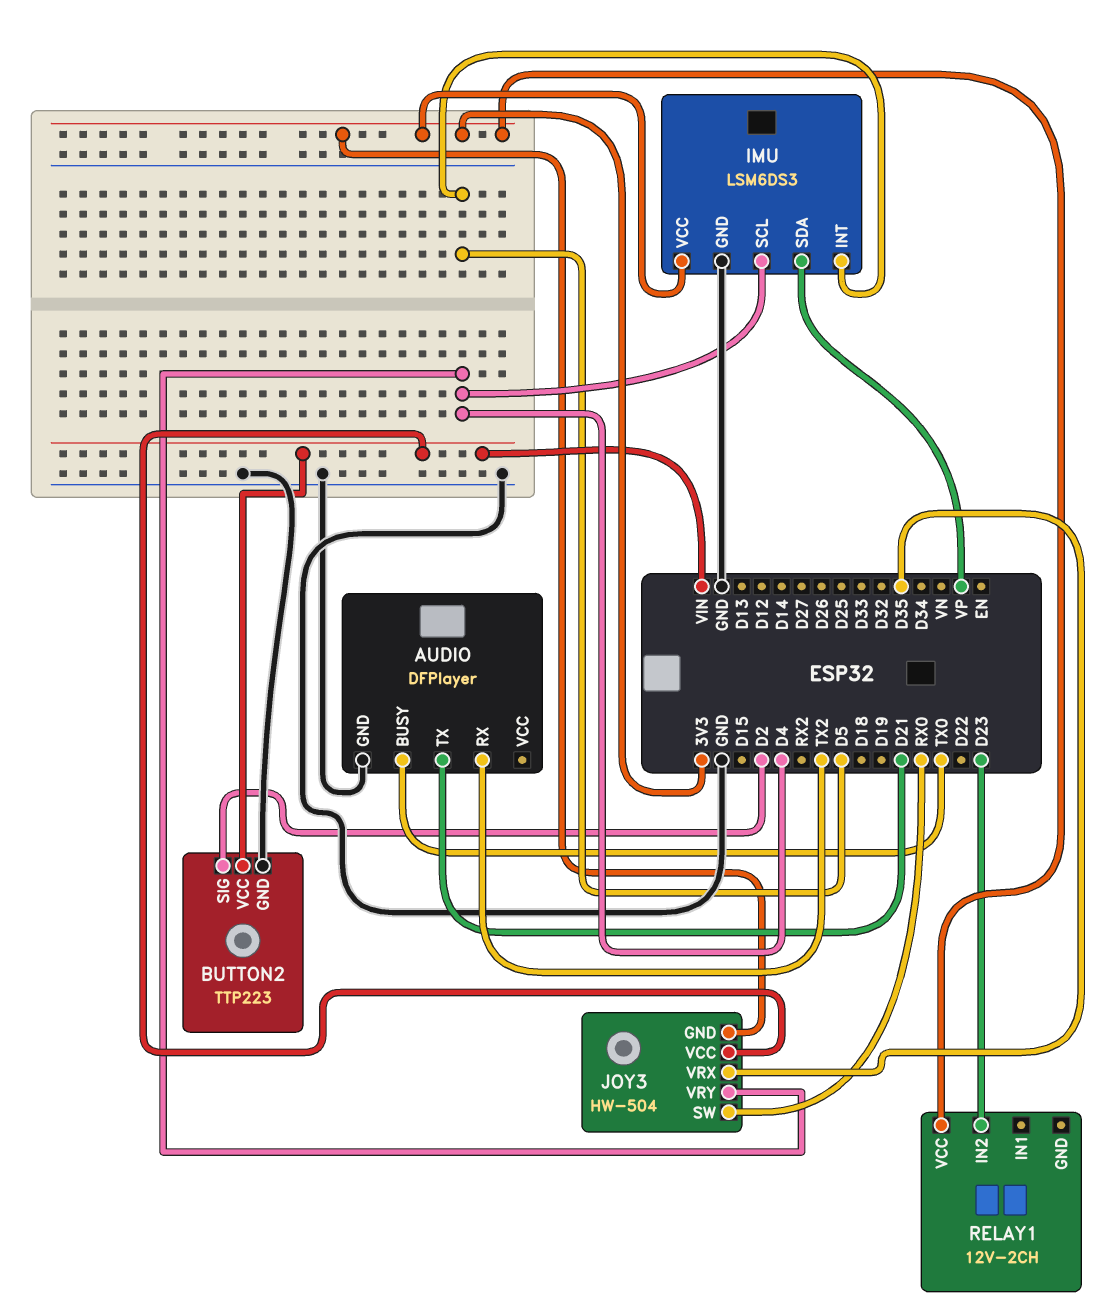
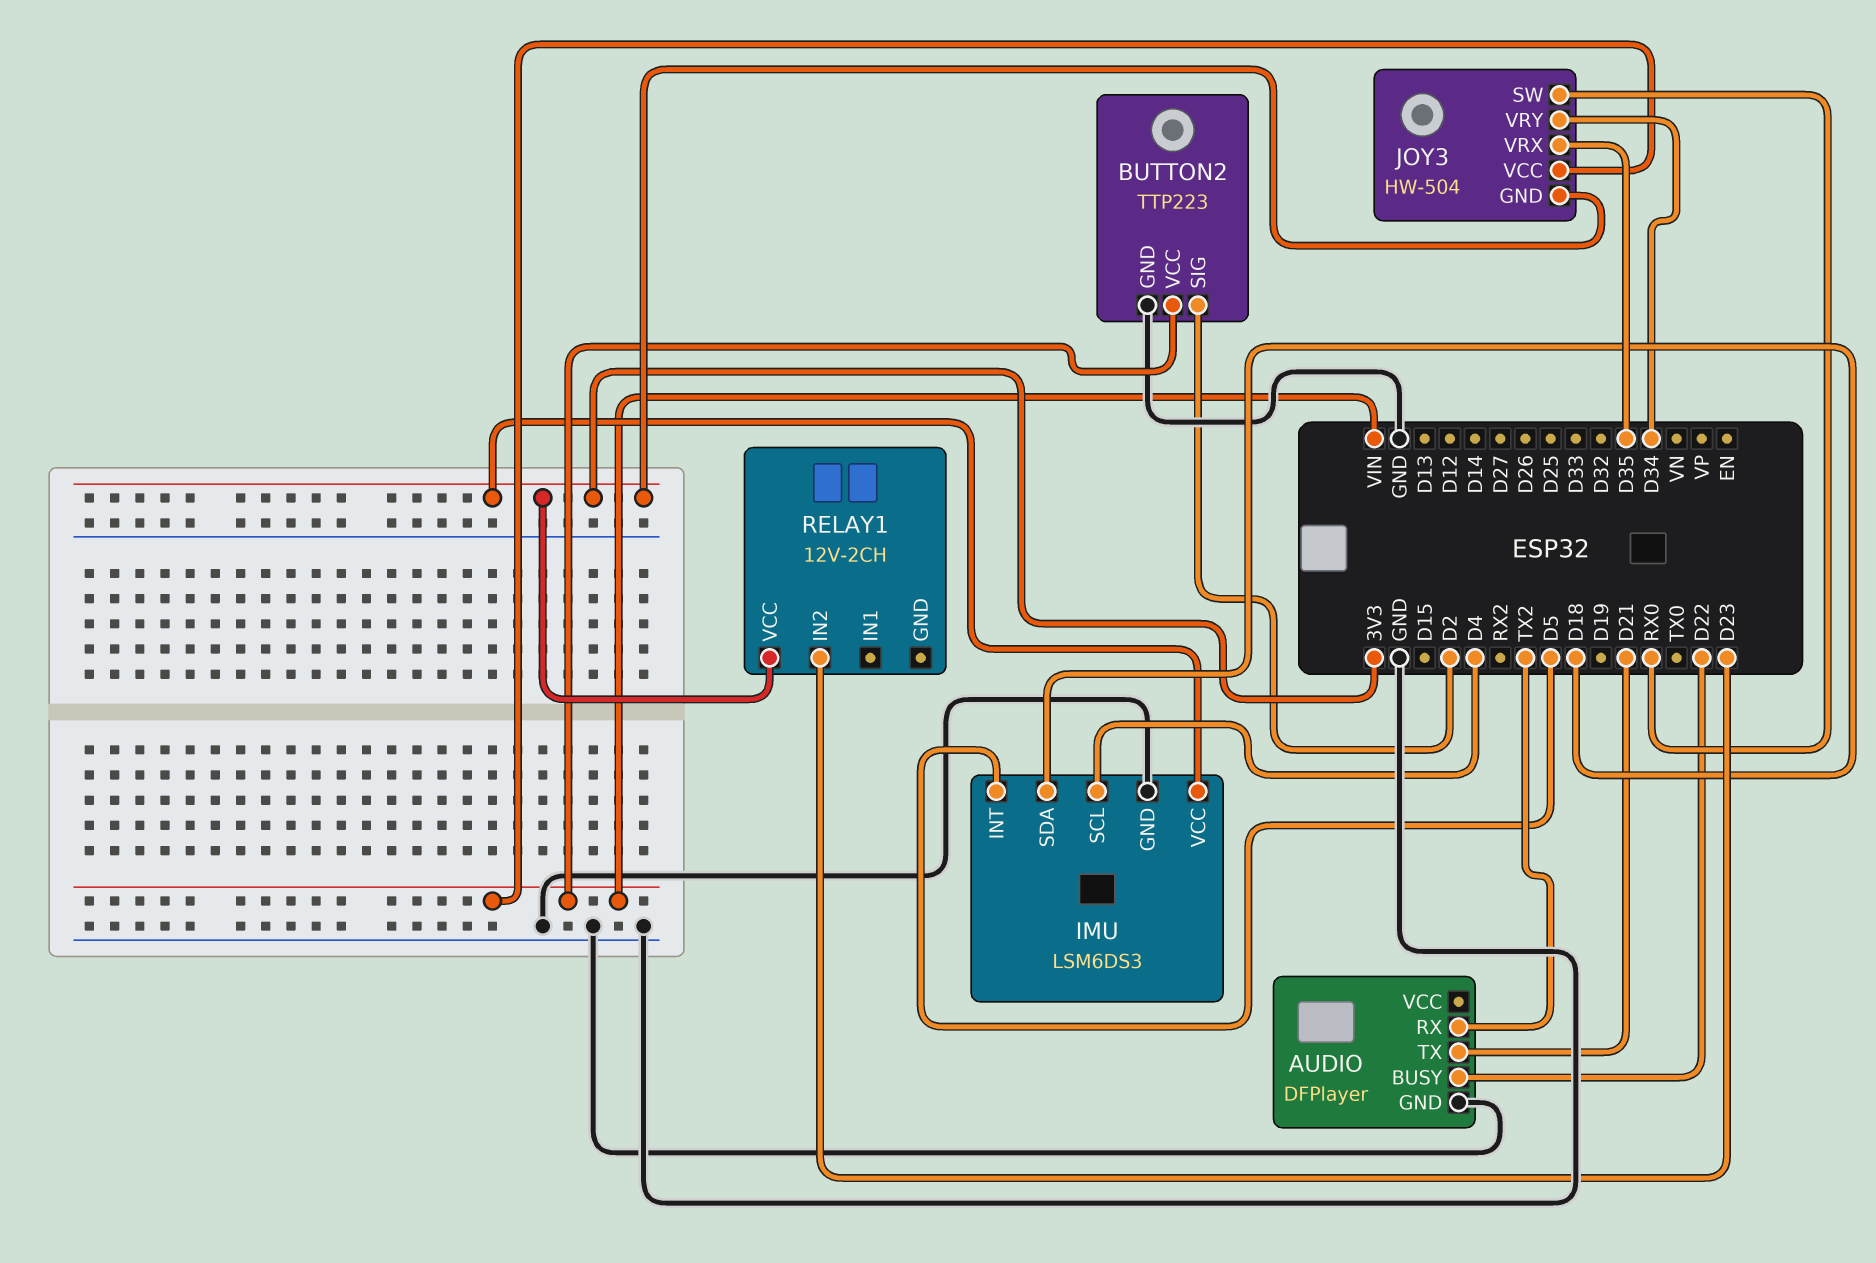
AUDIO pin BUSY: TX0 -> D22
IMU pin SDA: VP -> D18
JOY3 pin VRY: D4 -> D34

